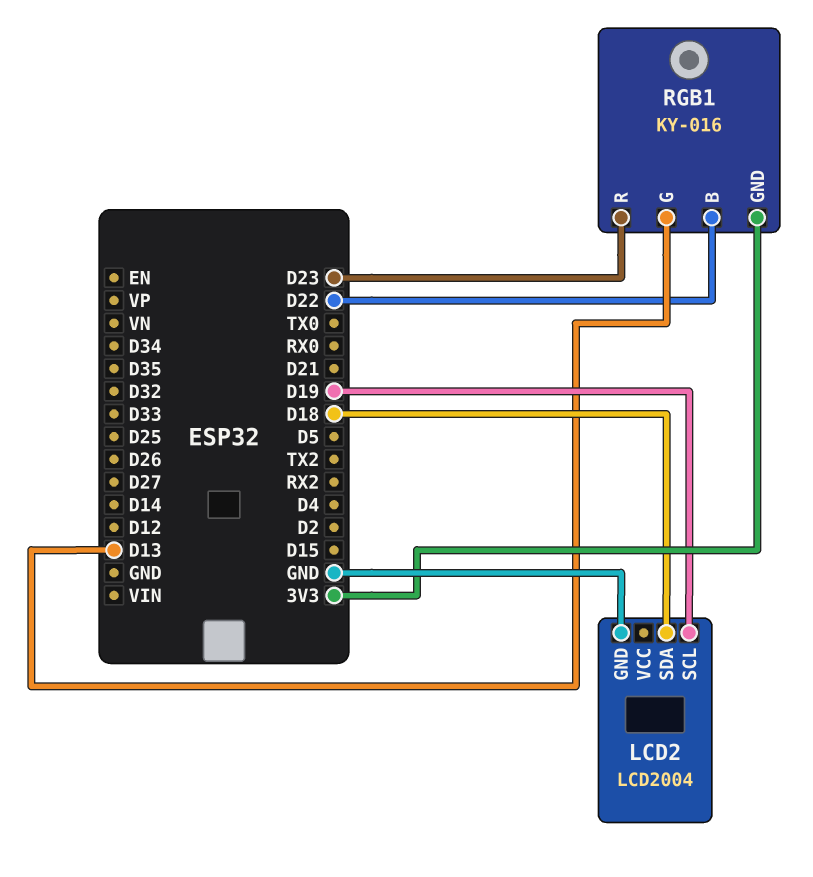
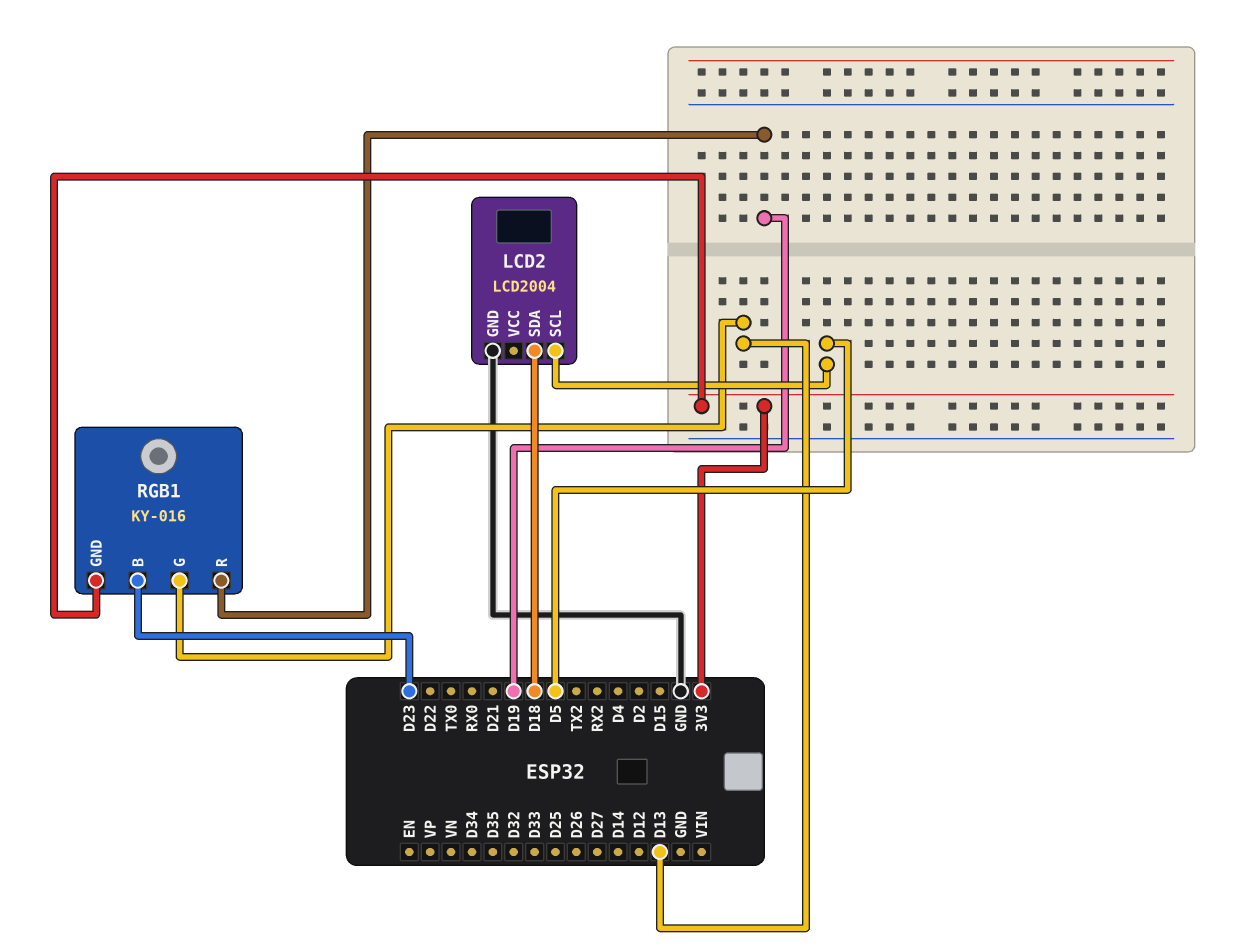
LCD2 pin SCL: D19 -> D5
RGB1 pin B: D22 -> D23
RGB1 pin R: D23 -> D19

